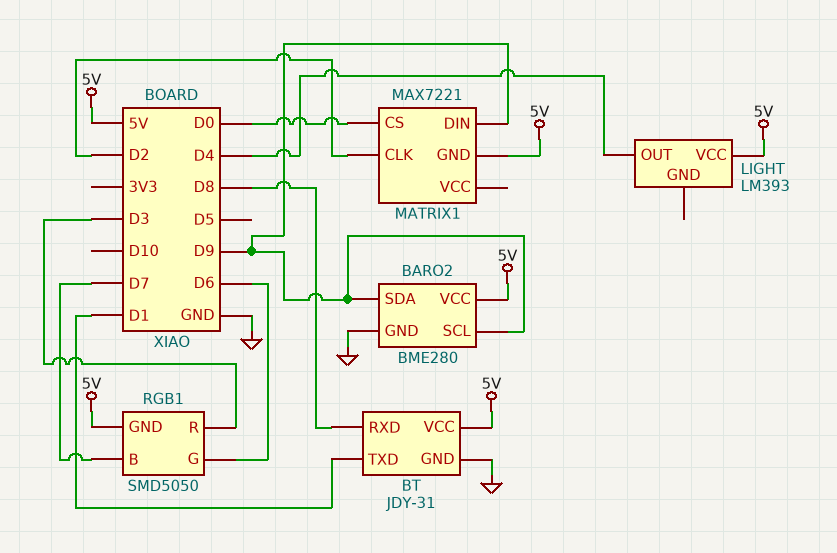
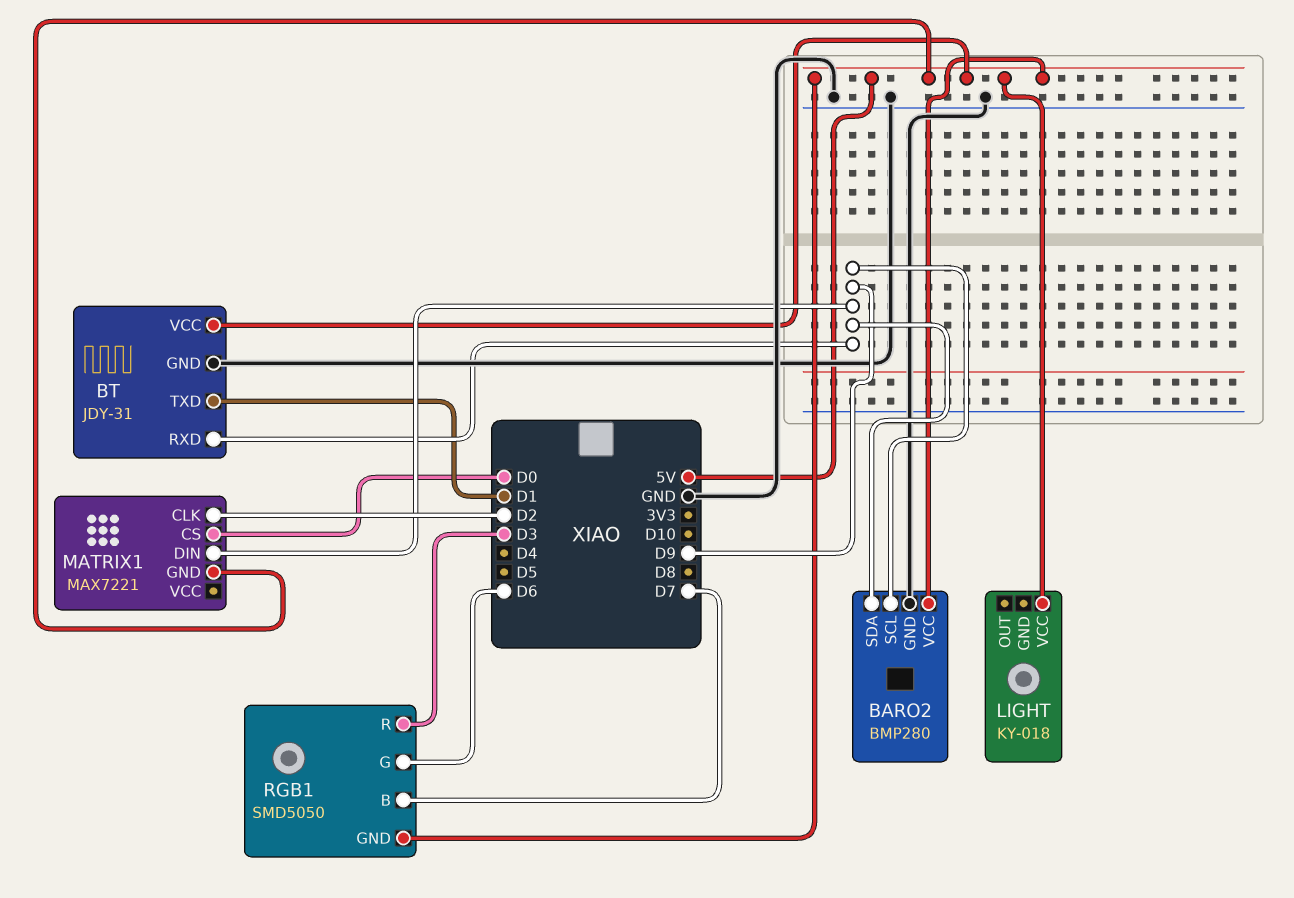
BARO2: BME280 -> BMP280
BT pin RXD: D8 -> D9
LIGHT: LM393 -> KY-018
LIGHT pin OUT: D4 -> none

